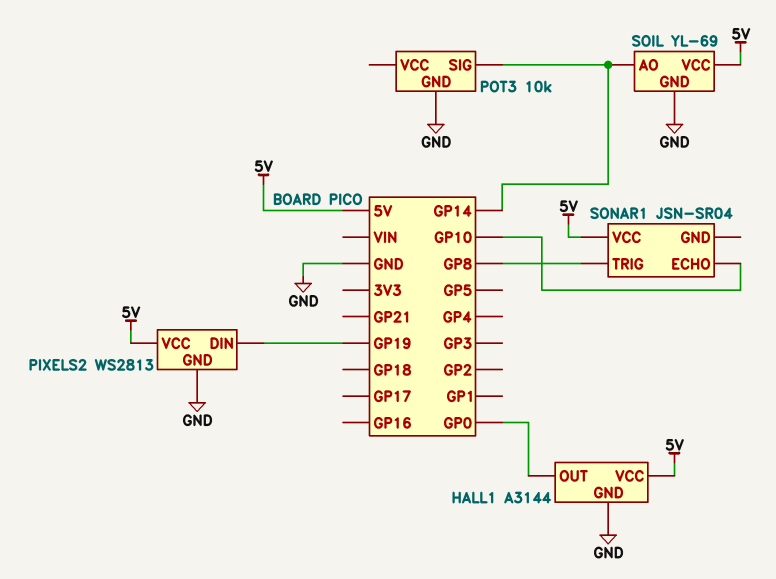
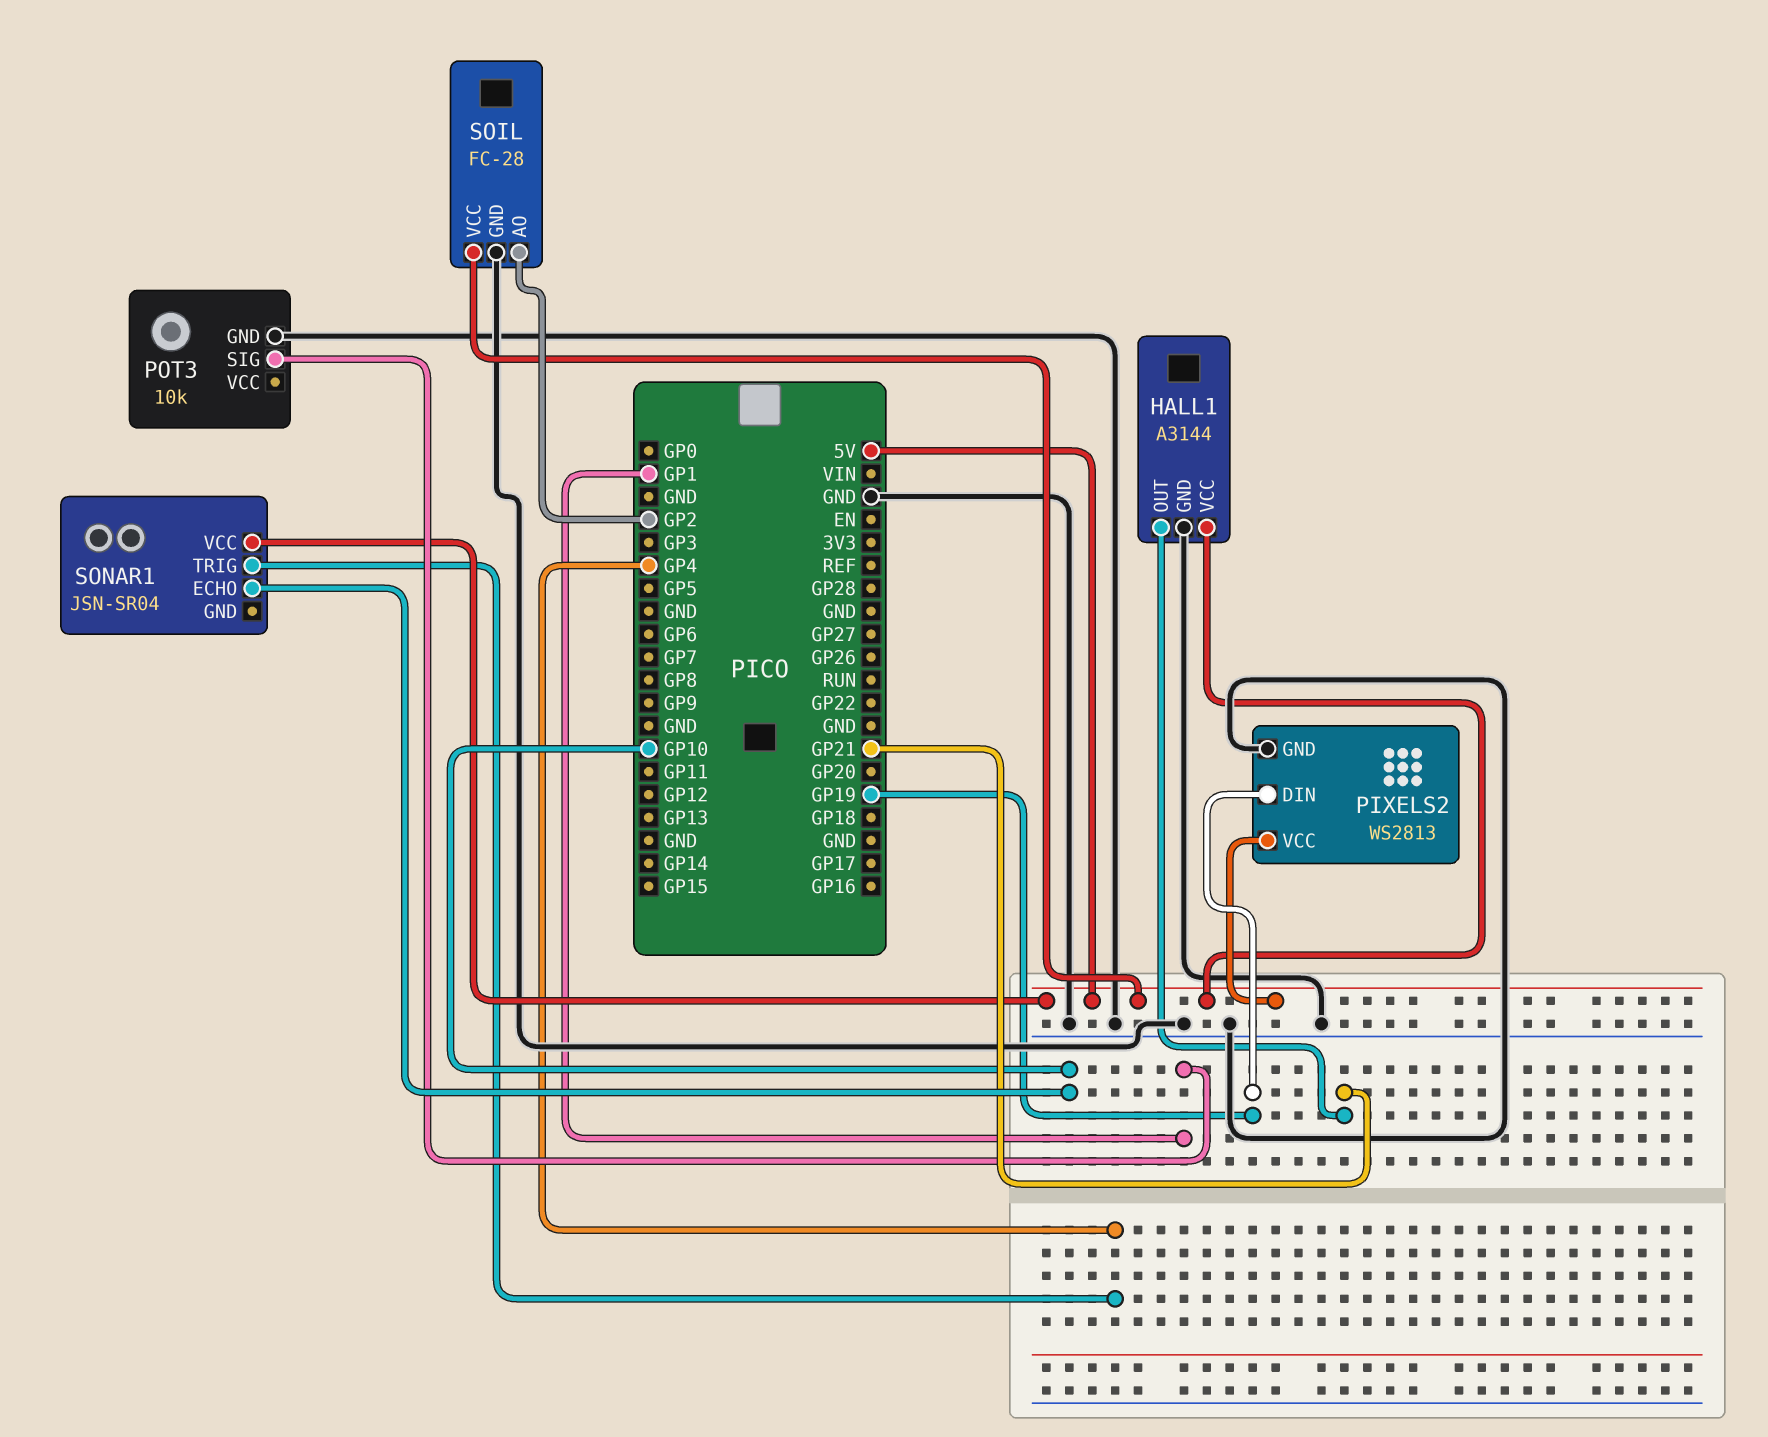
HALL1 pin OUT: GP0 -> GP21
POT3 pin SIG: GP14 -> GP1
SOIL: YL-69 -> FC-28
SOIL pin AO: GP14 -> GP2
SONAR1 pin TRIG: GP8 -> GP4

